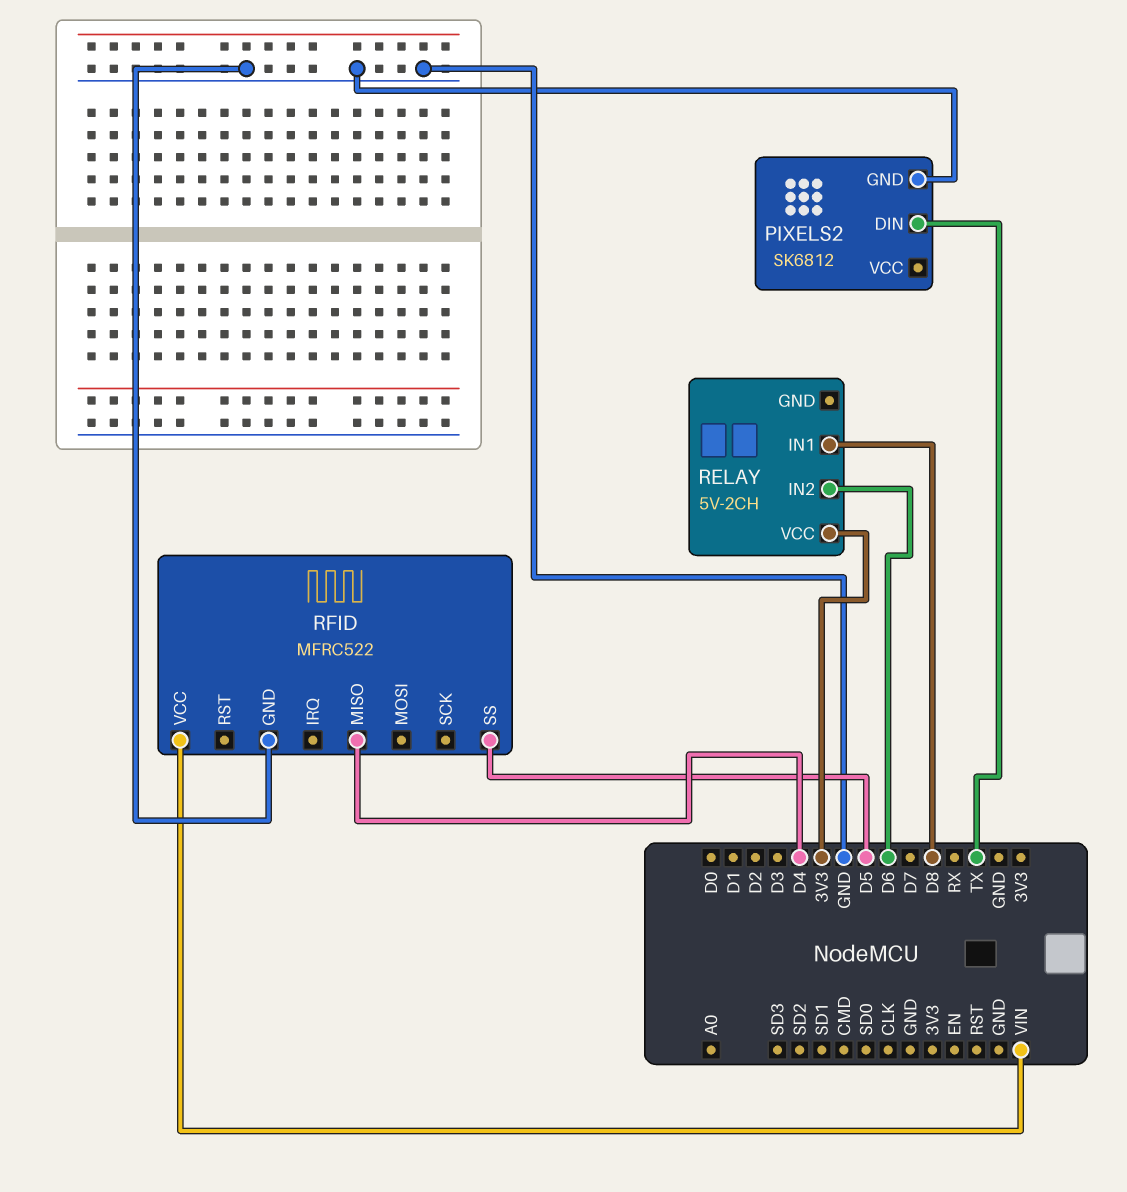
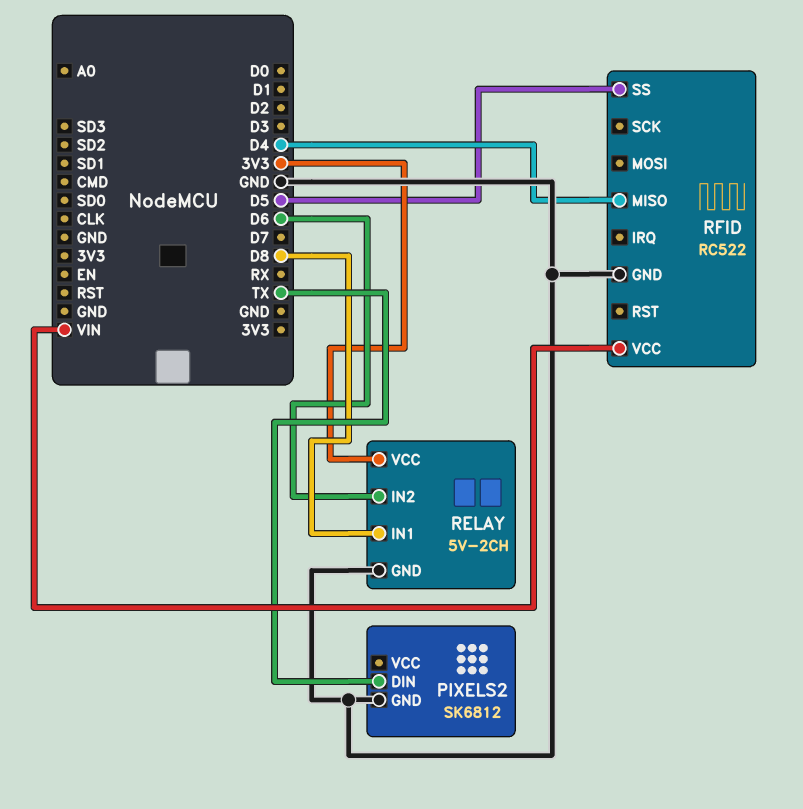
RELAY pin GND: none -> GND
RFID: MFRC522 -> RC522

